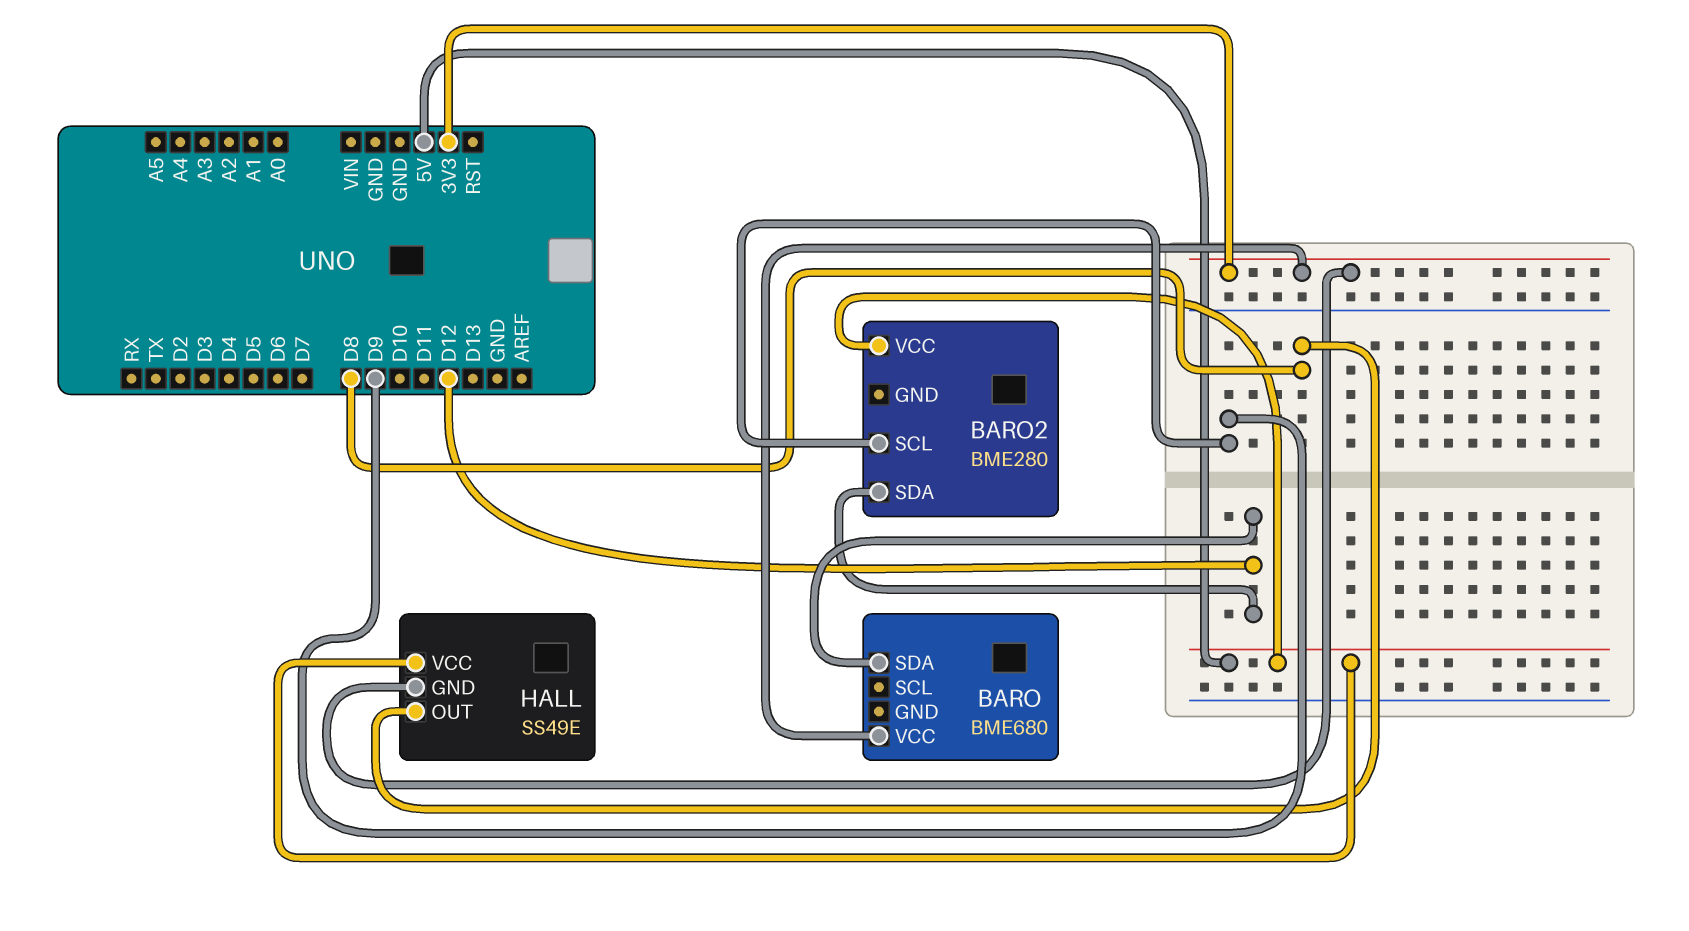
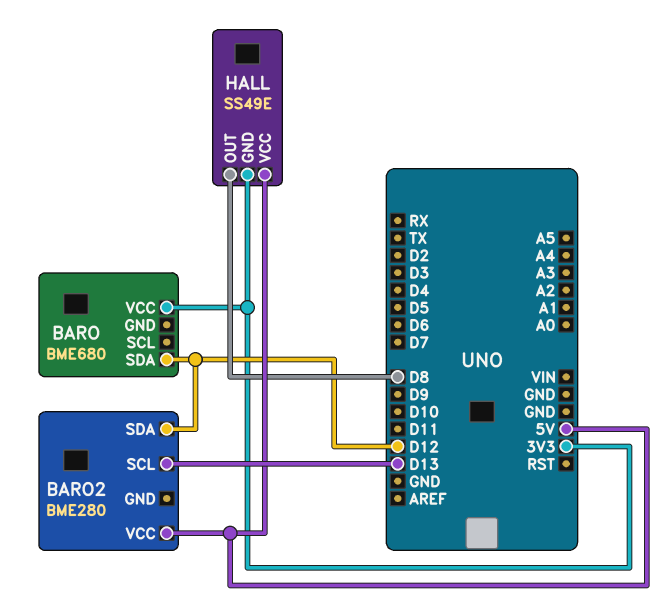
BARO2 pin SCL: D9 -> D13

